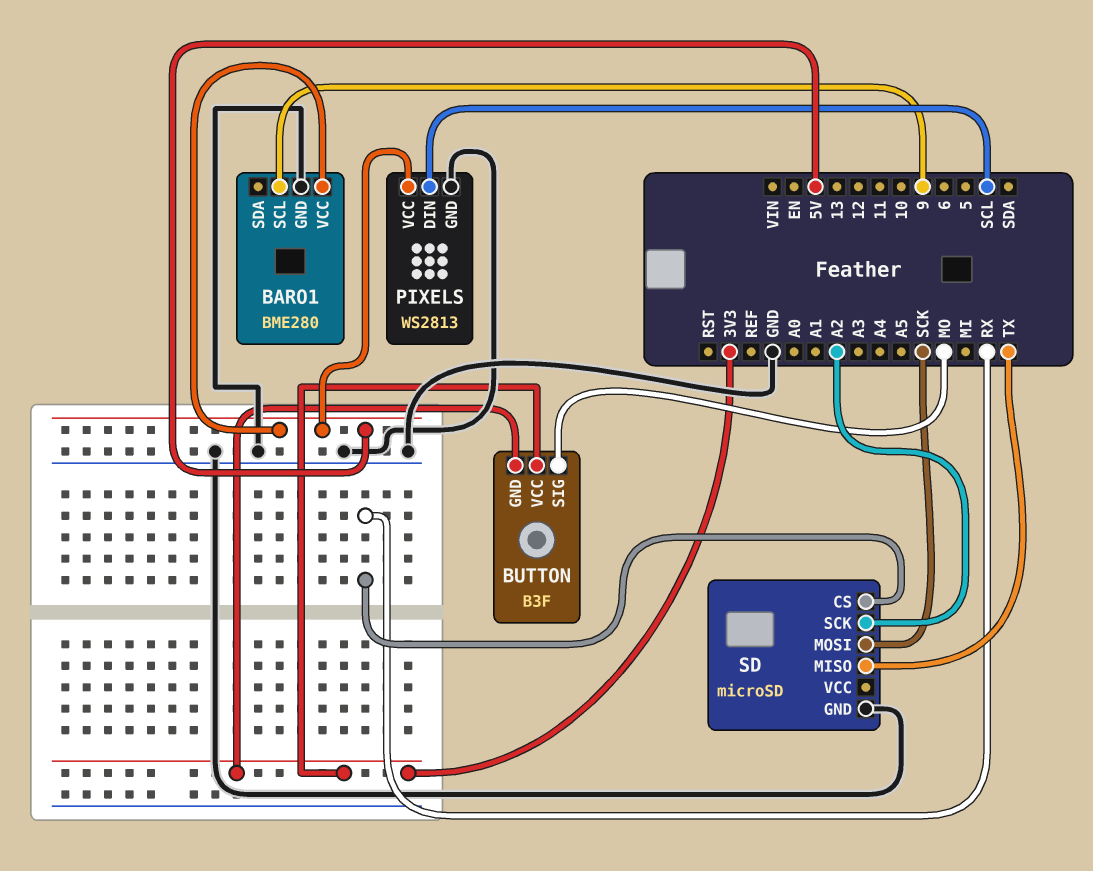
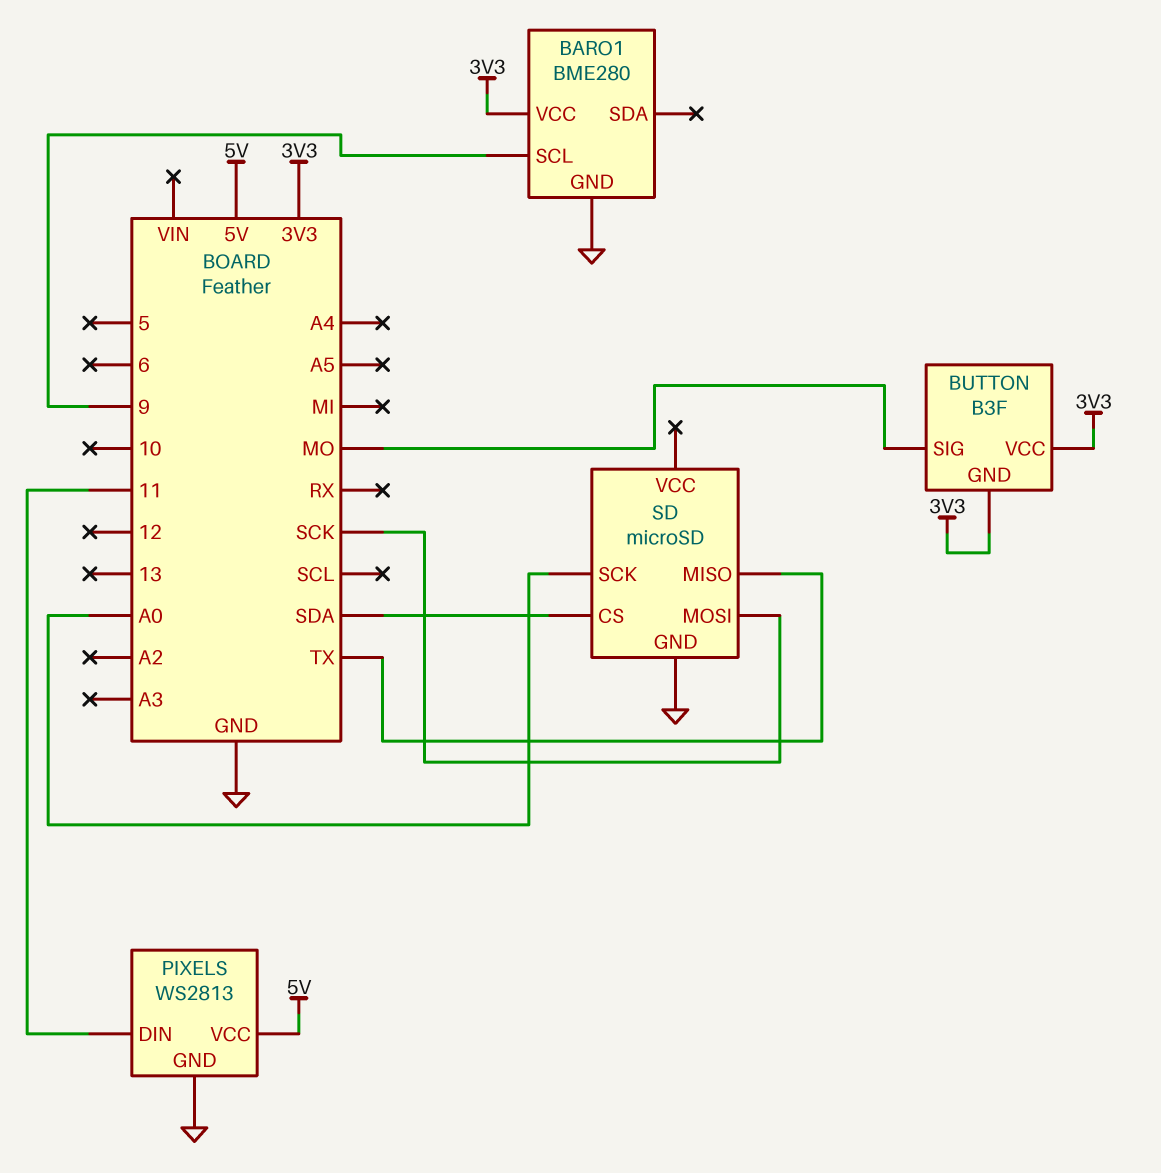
BARO1 pin VCC: 5V -> 3V3
PIXELS pin DIN: SCL -> 11
SD pin CS: RX -> SDA
SD pin SCK: A2 -> A0

